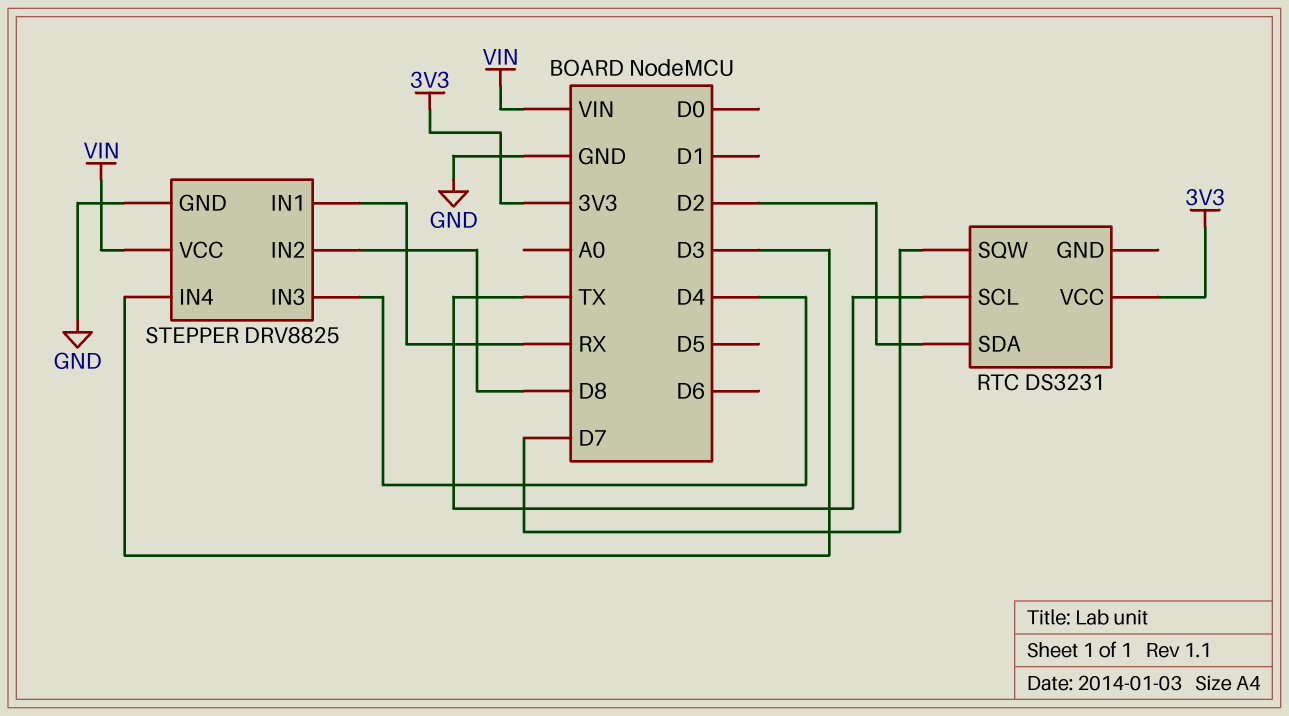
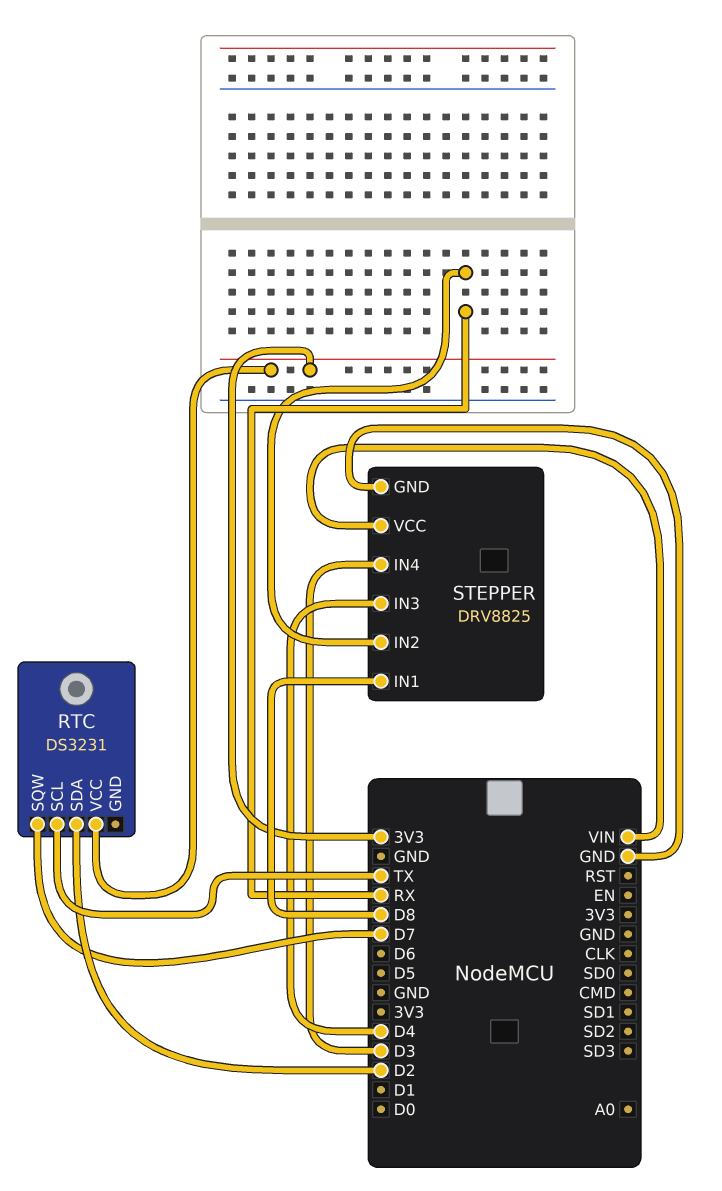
STEPPER pin IN1: RX -> D8
STEPPER pin IN2: D8 -> RX

